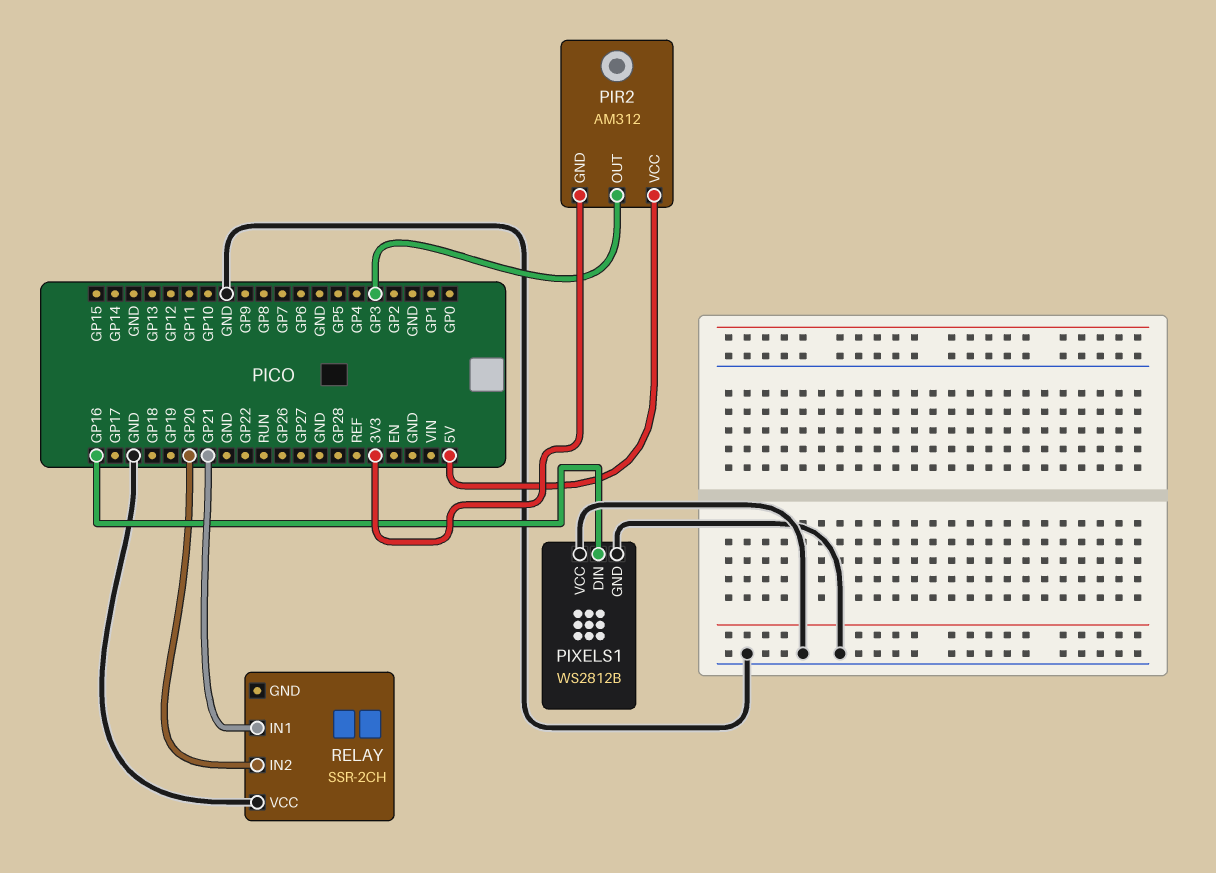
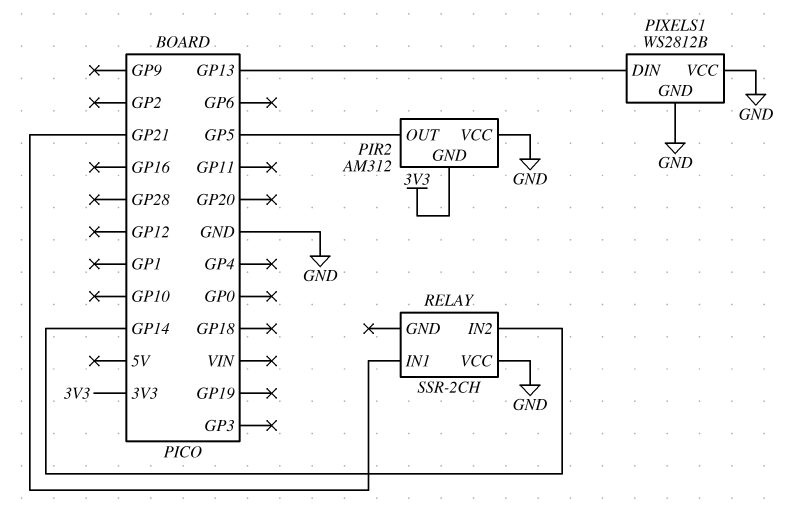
PIR2 pin OUT: GP3 -> GP5
PIR2 pin VCC: 5V -> GND
PIXELS1 pin DIN: GP16 -> GP13
RELAY pin IN2: GP20 -> GP14

